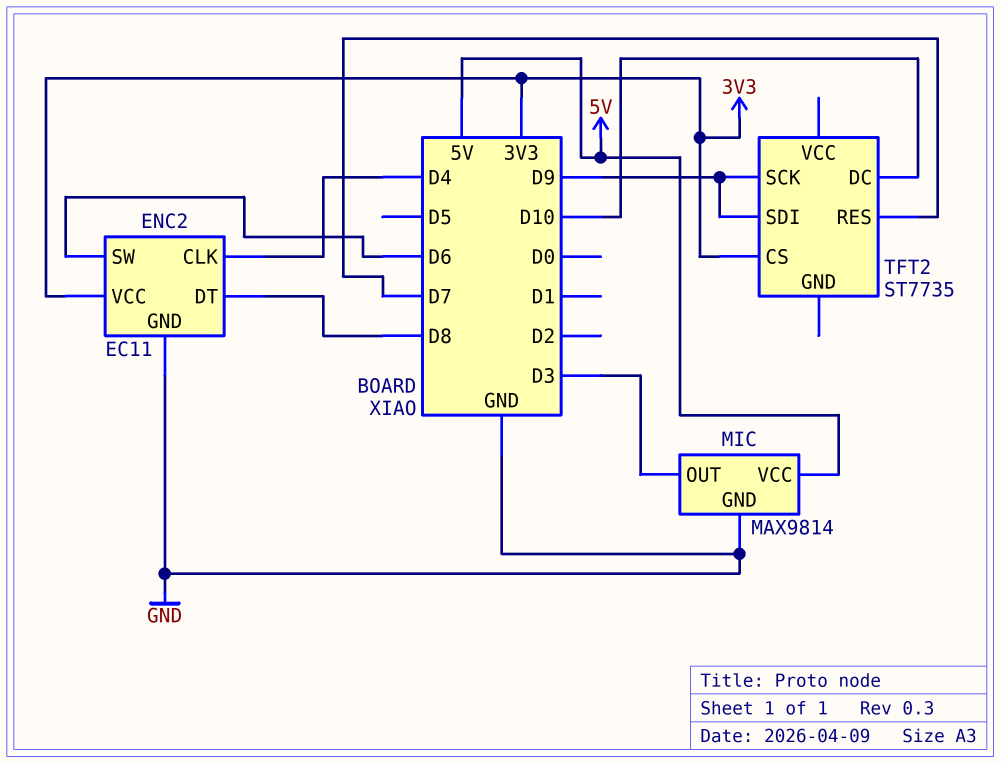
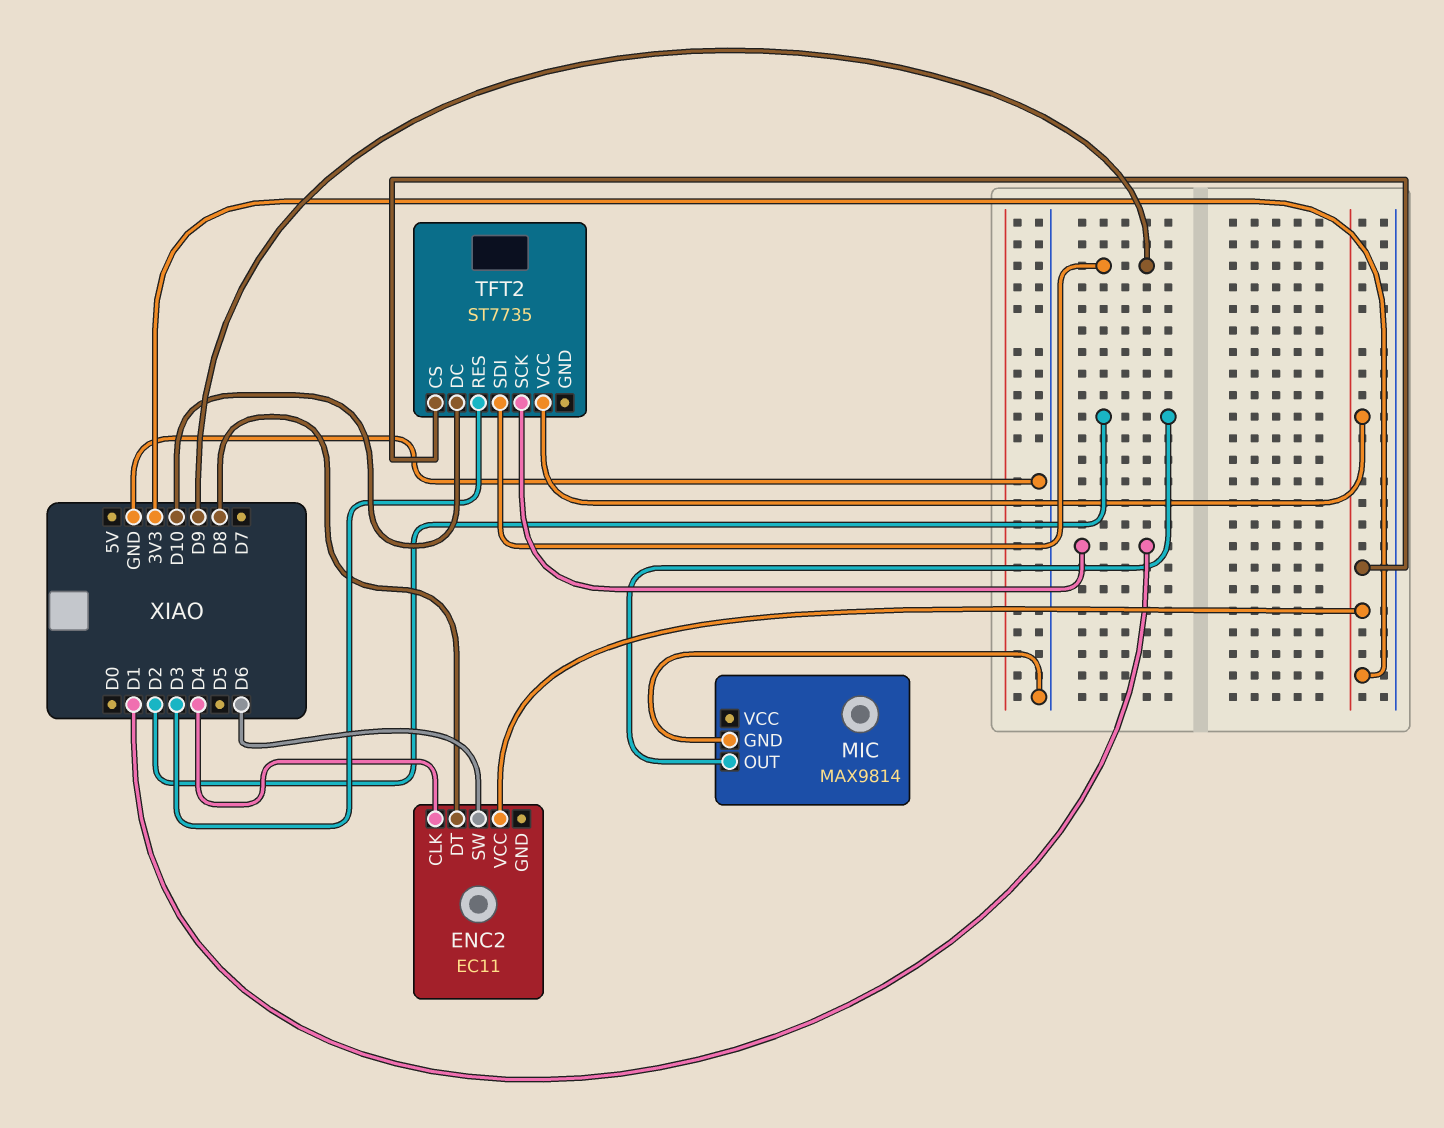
ENC2 pin GND: GND -> none
MIC pin OUT: D3 -> D2
MIC pin VCC: 5V -> none
TFT2 pin RES: D7 -> D3
TFT2 pin SCK: D9 -> D1
TFT2 pin VCC: none -> 3V3

